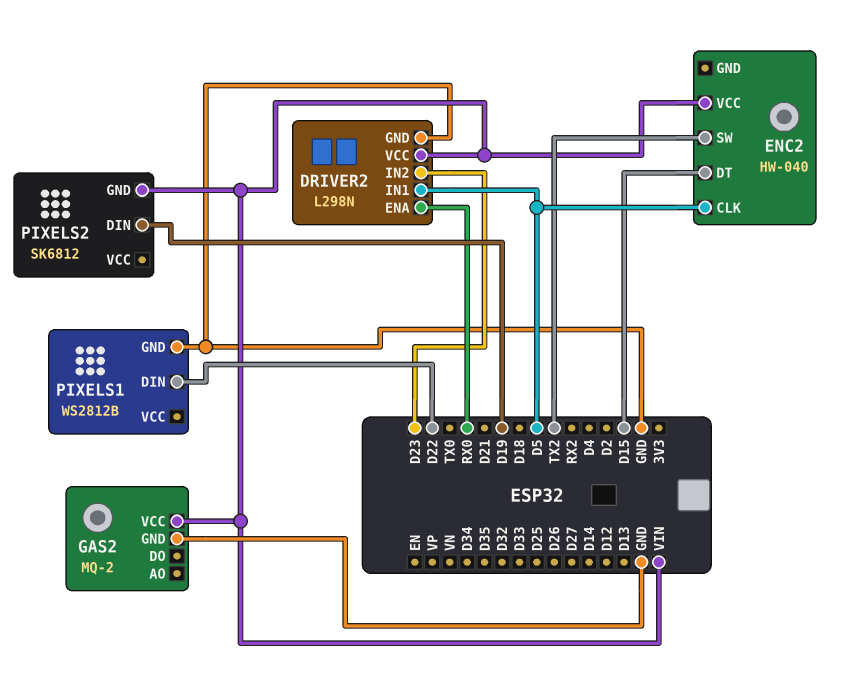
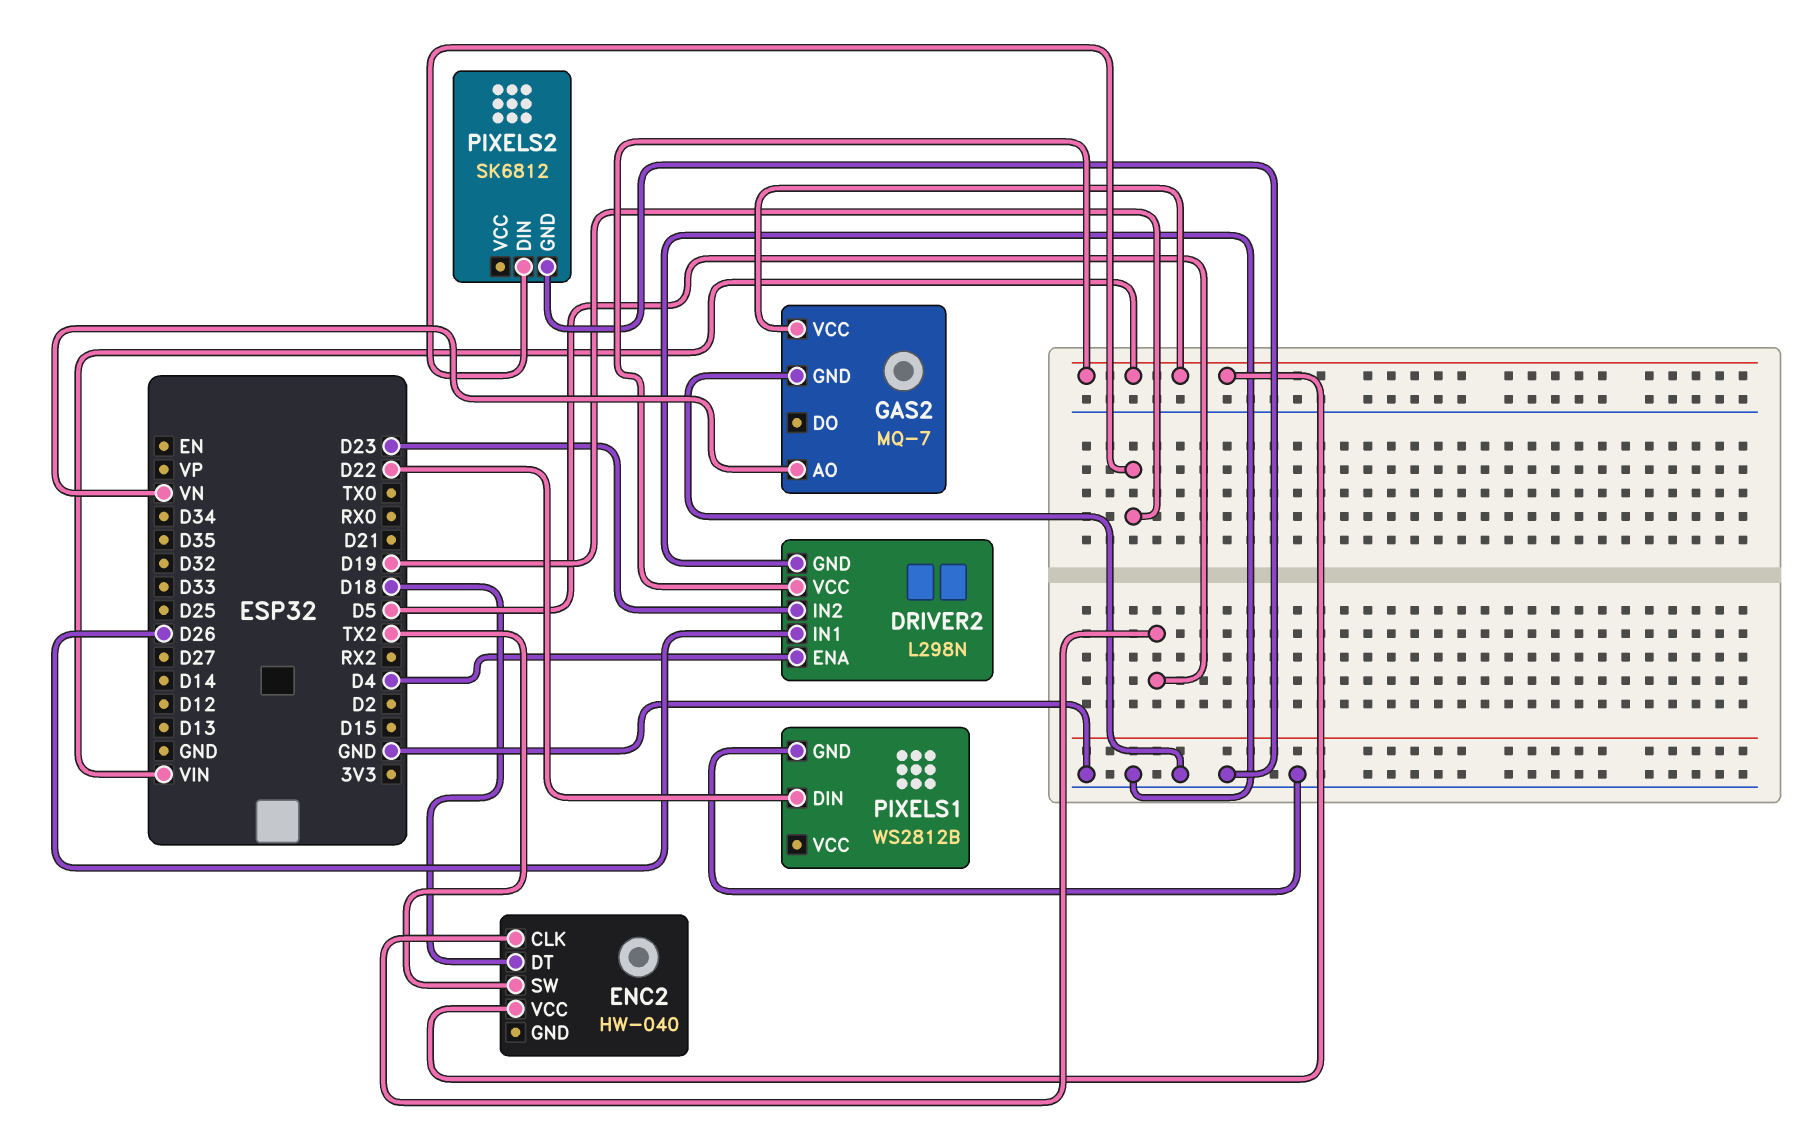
DRIVER2 pin ENA: RX0 -> D4
DRIVER2 pin IN1: D5 -> D26
ENC2 pin DT: D15 -> D18
GAS2: MQ-2 -> MQ-7
GAS2 pin AO: none -> VN
PIXELS2 pin GND: VIN -> GND

